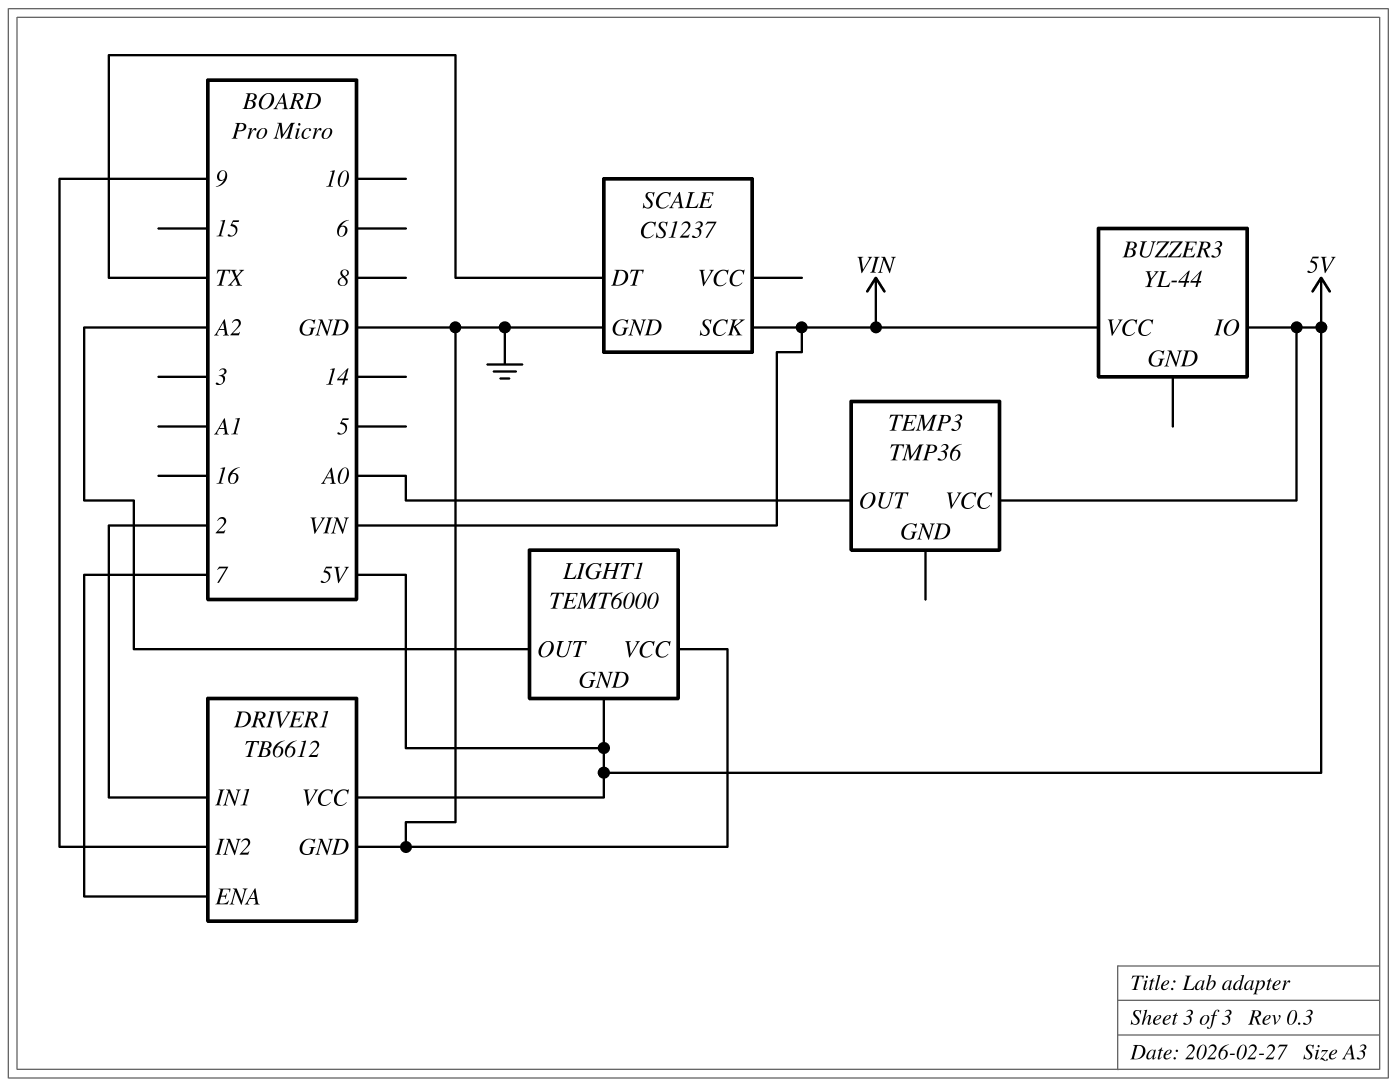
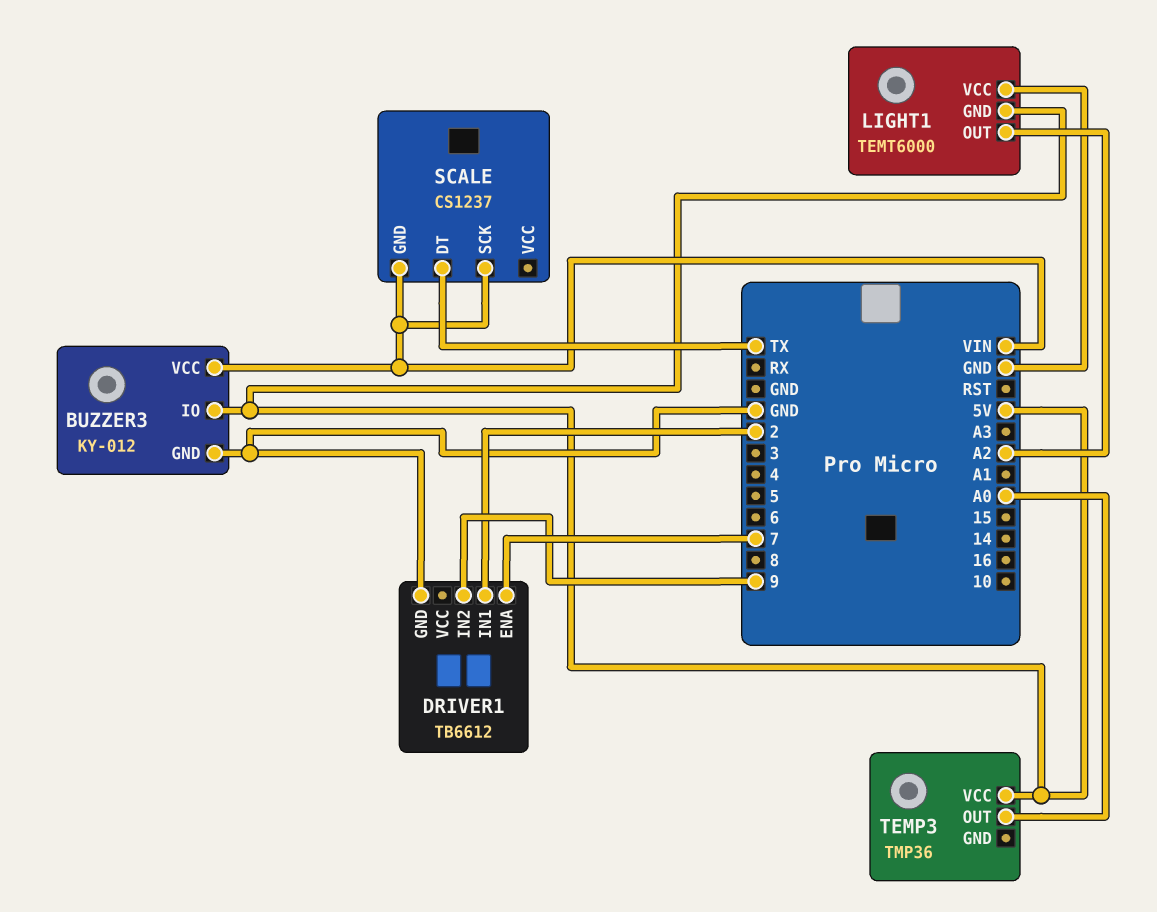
BUZZER3: YL-44 -> KY-012
BUZZER3 pin GND: none -> GND
DRIVER1 pin VCC: 5V -> none
SCALE pin GND: GND -> VIN

